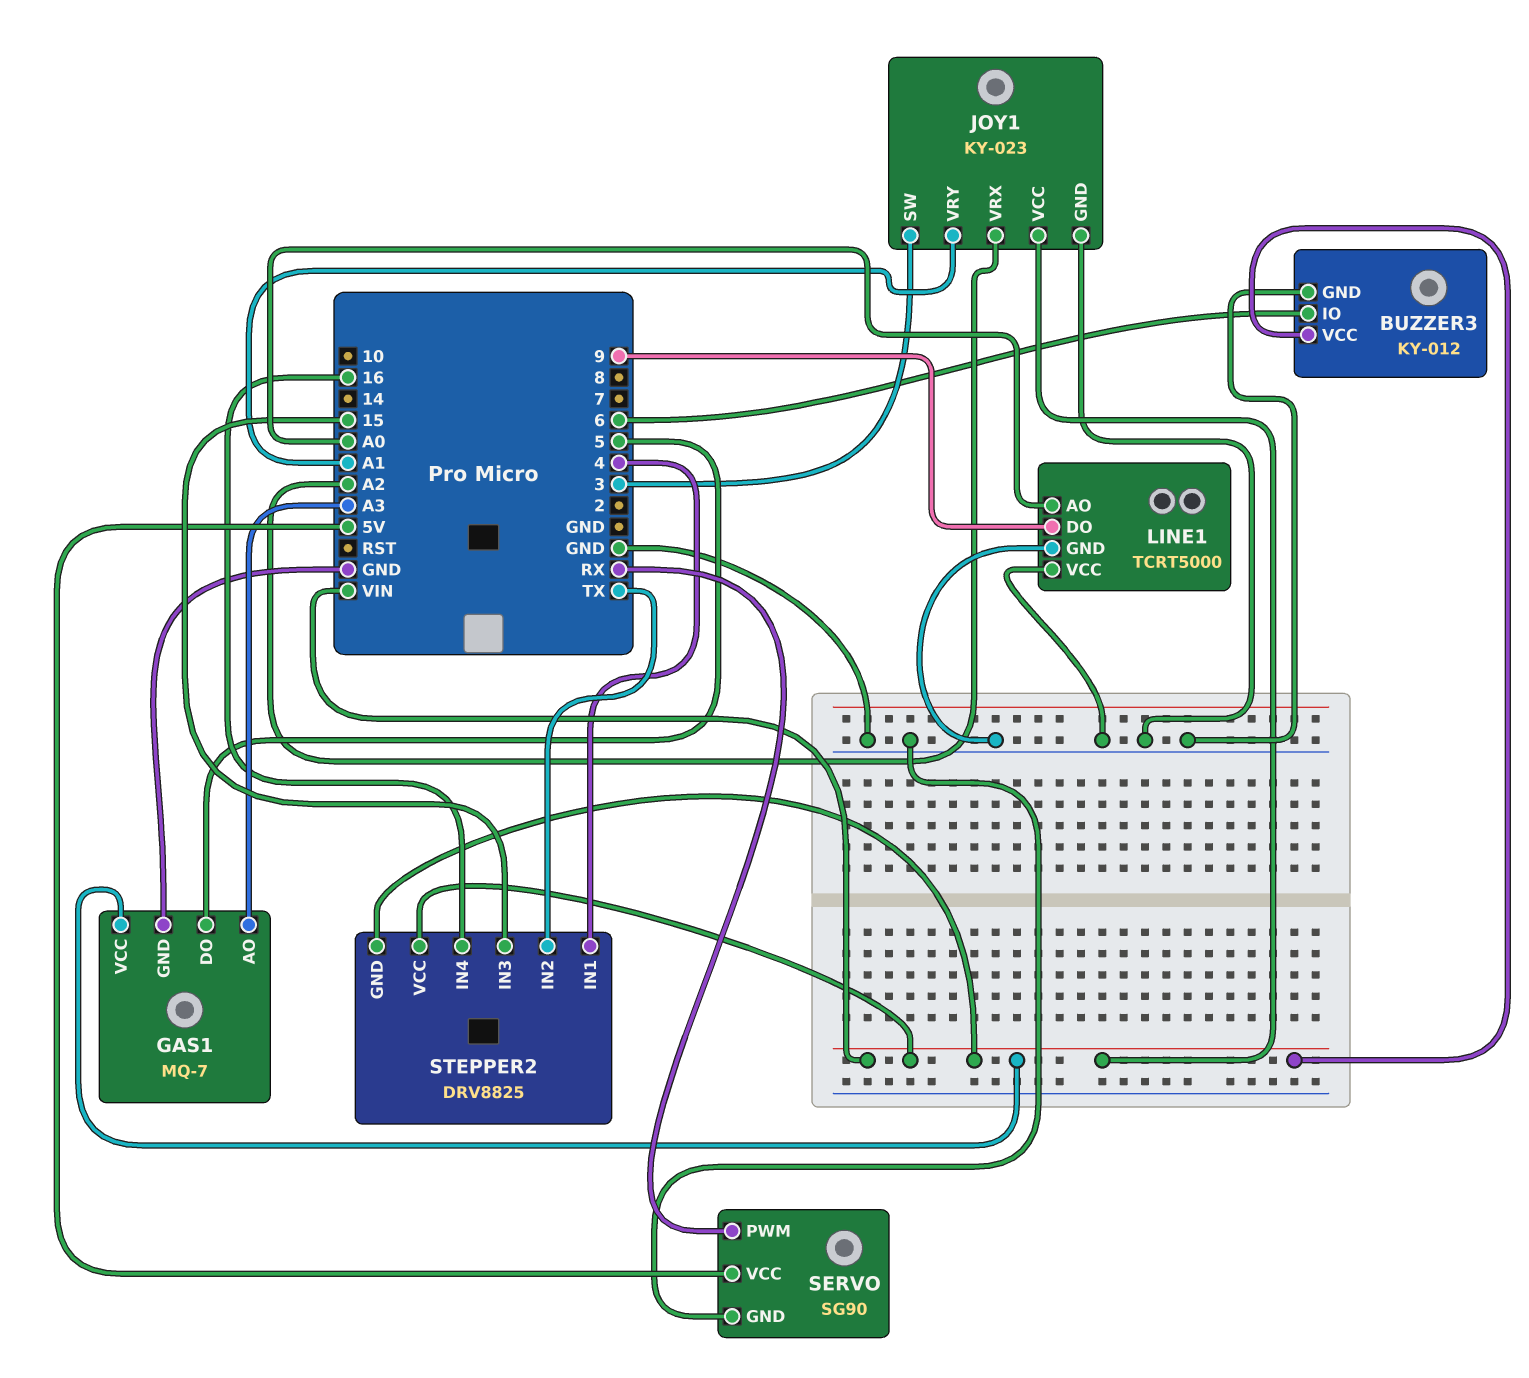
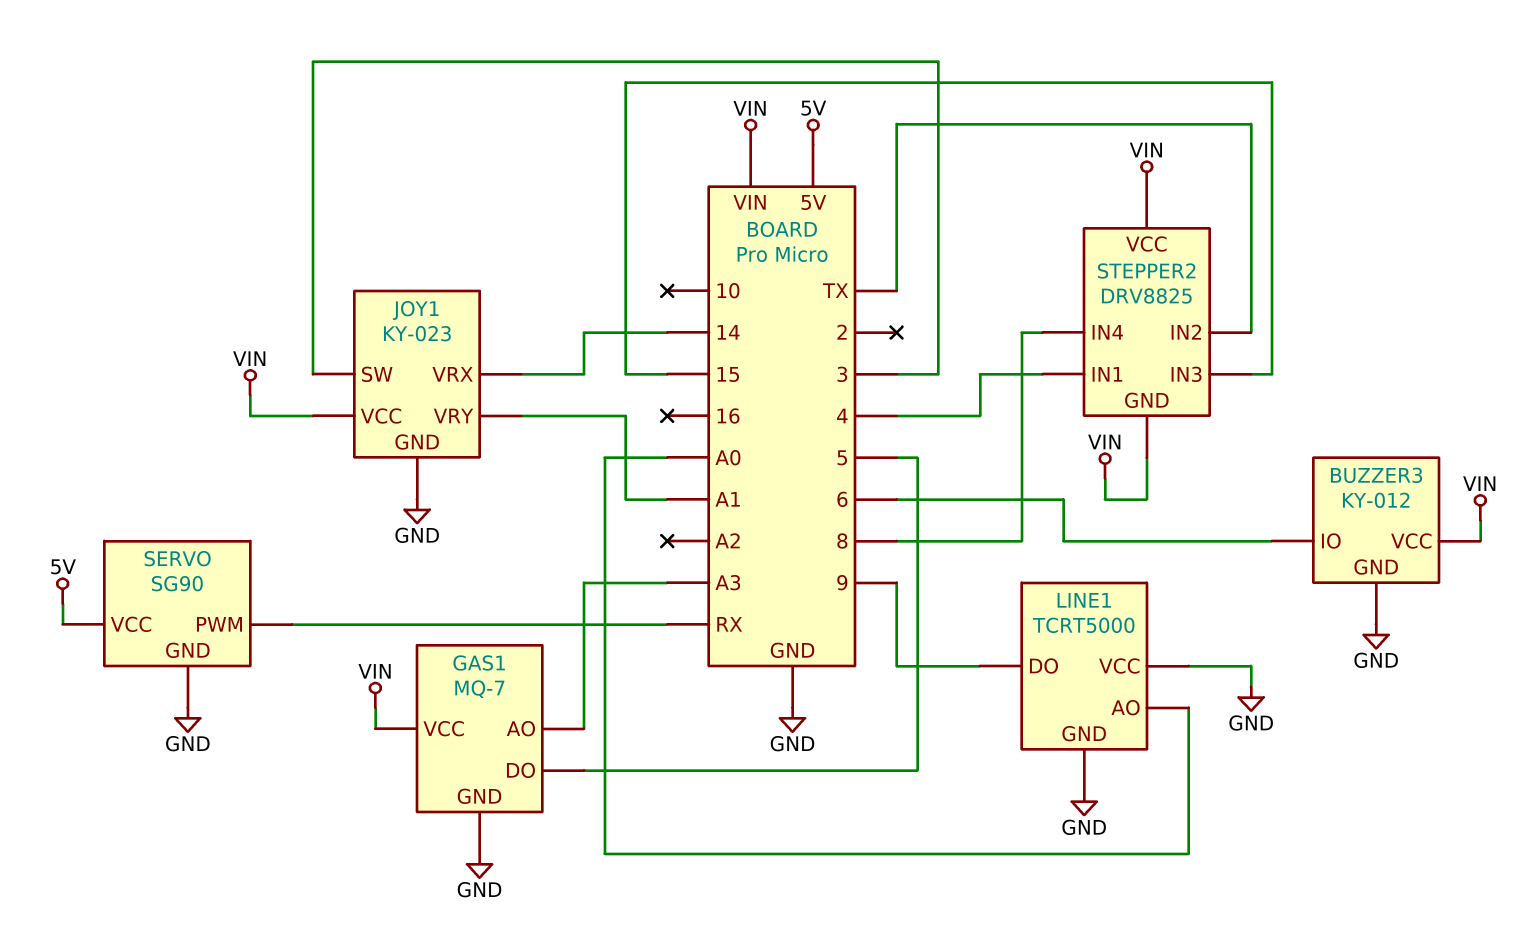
JOY1 pin VRX: A2 -> 14
STEPPER2 pin IN4: 16 -> 8

